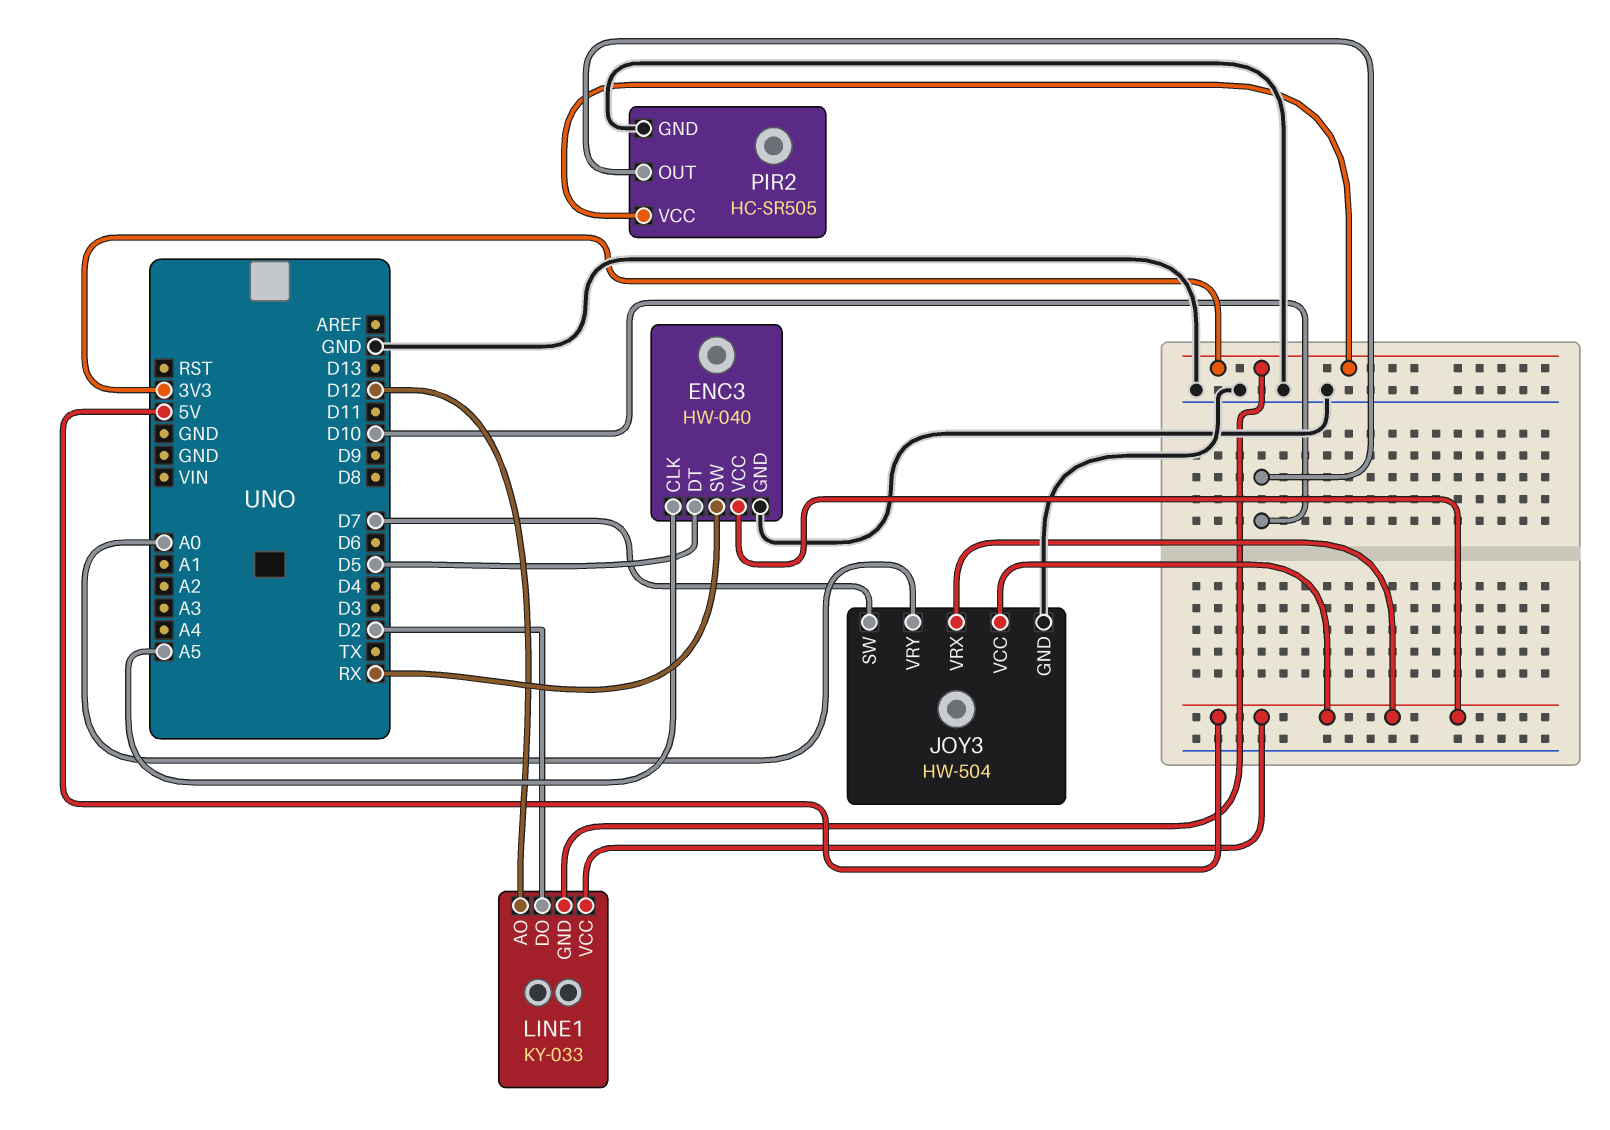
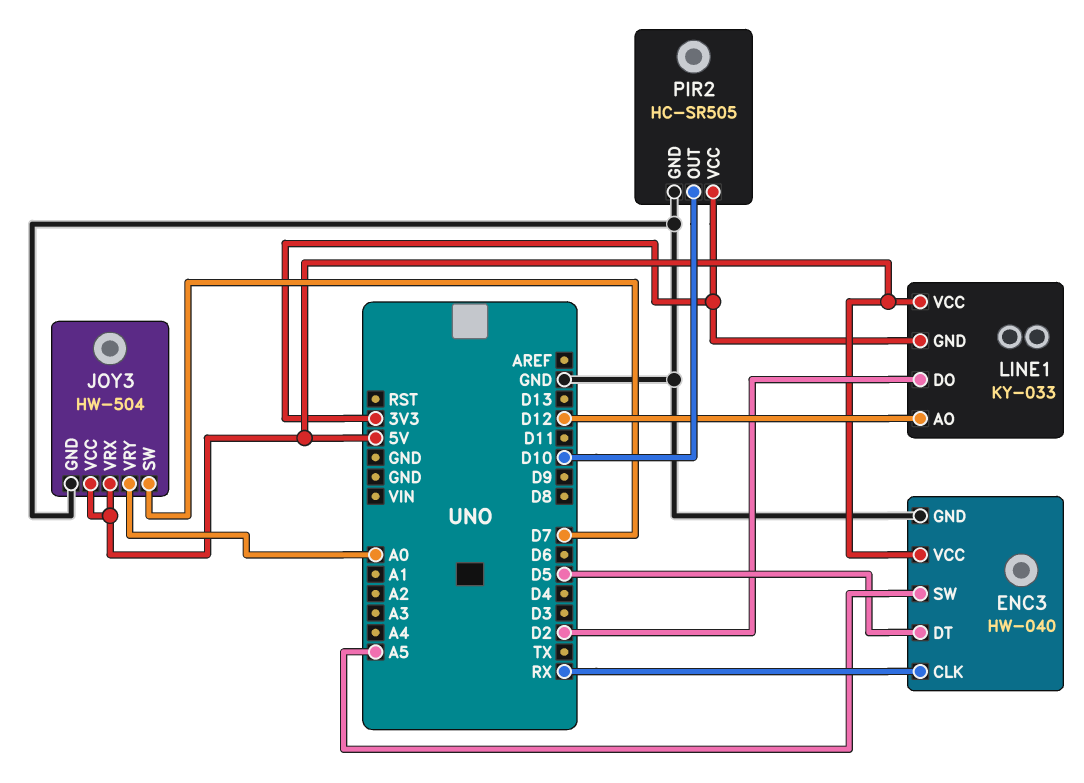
ENC3 pin CLK: A5 -> RX
ENC3 pin SW: RX -> A5

